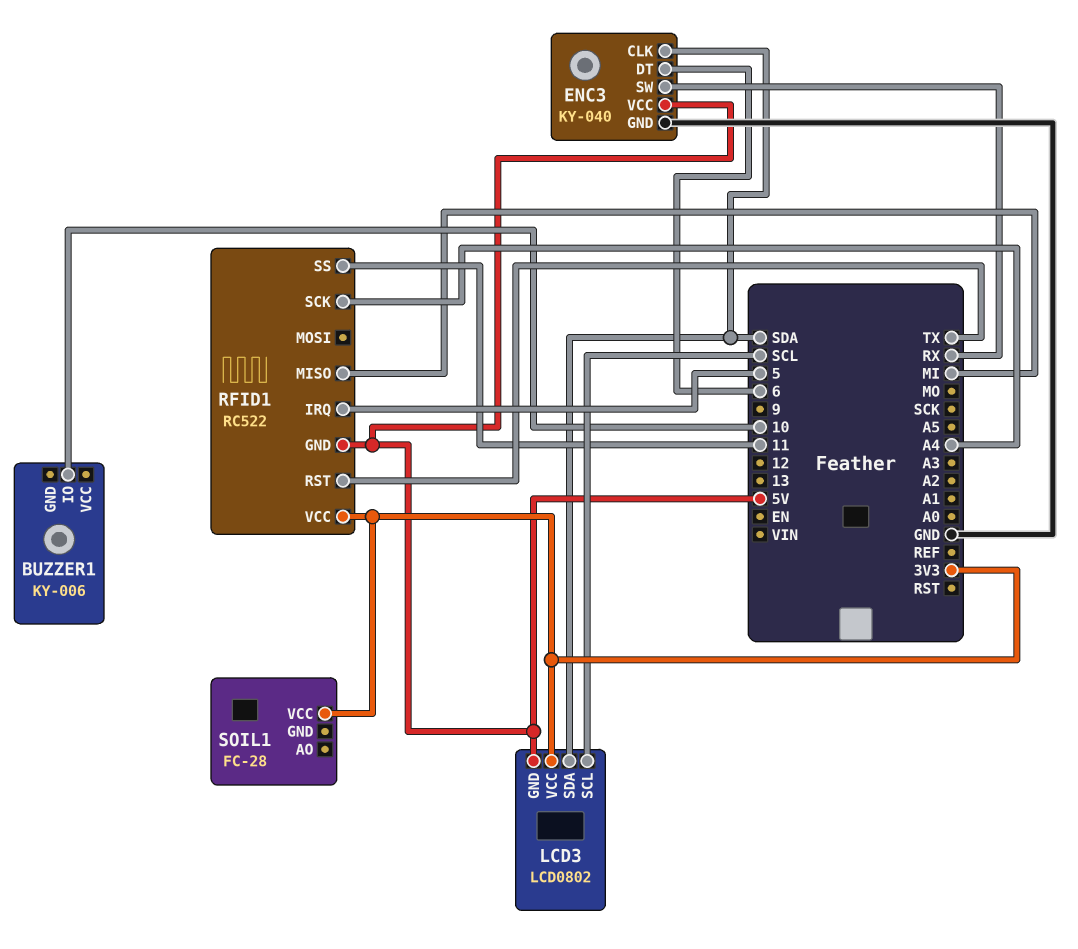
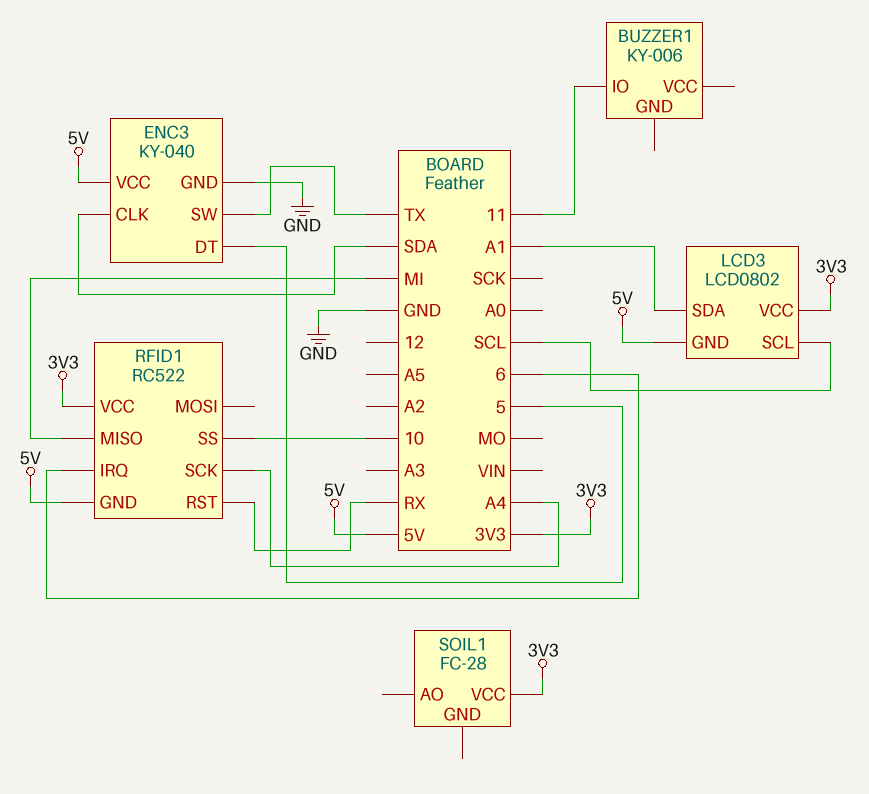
BUZZER1 pin IO: 10 -> 11
ENC3 pin DT: 6 -> 5
ENC3 pin SW: RX -> TX
LCD3 pin SDA: SDA -> A1
RFID1 pin IRQ: 5 -> 6
RFID1 pin RST: TX -> RX
RFID1 pin SS: 11 -> 10

